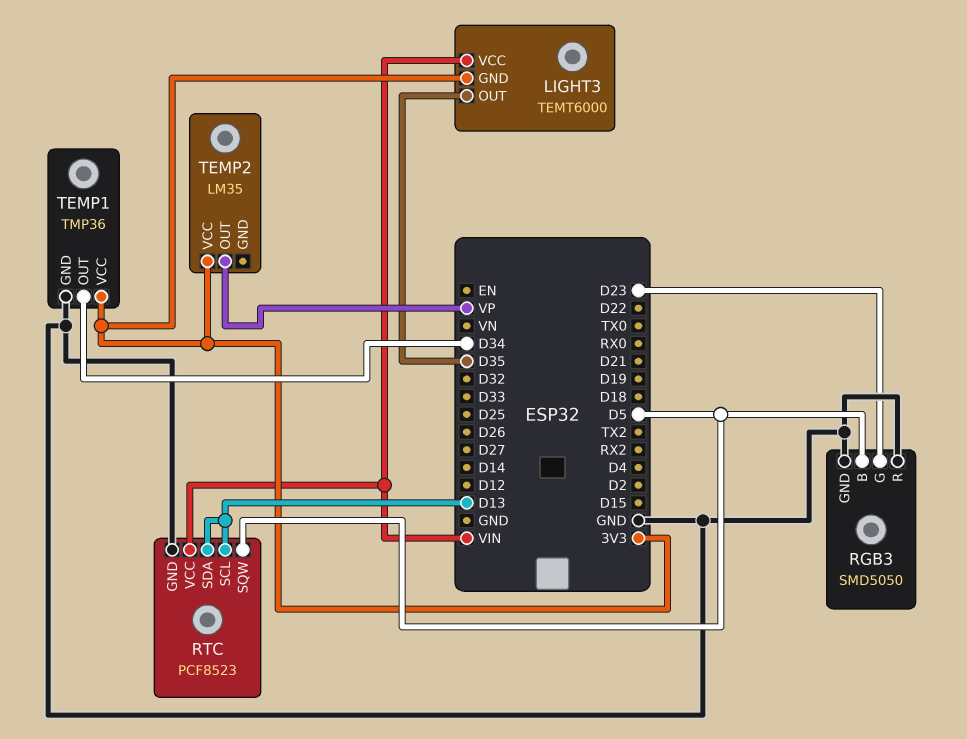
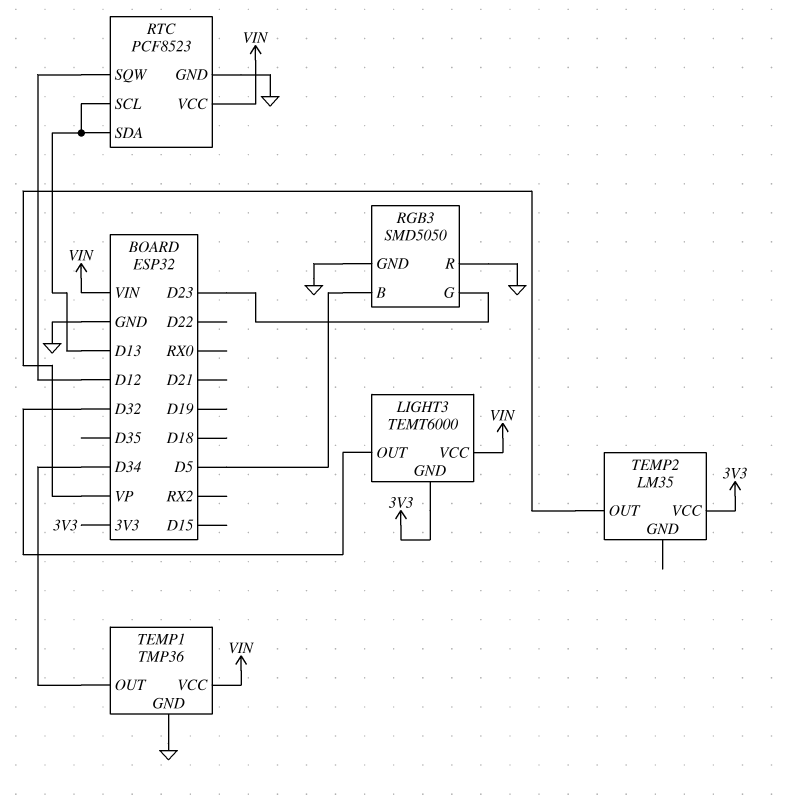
LIGHT3 pin OUT: D35 -> D32
RTC pin SQW: D5 -> D12
TEMP1 pin VCC: 3V3 -> VIN

